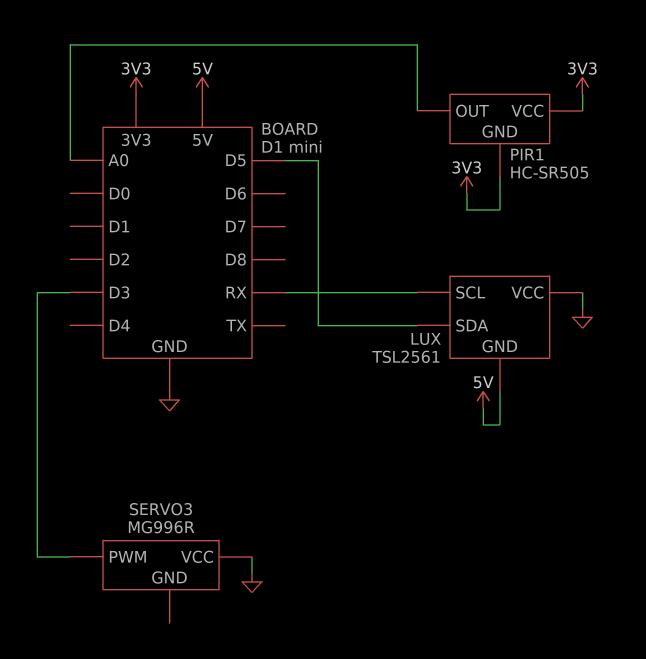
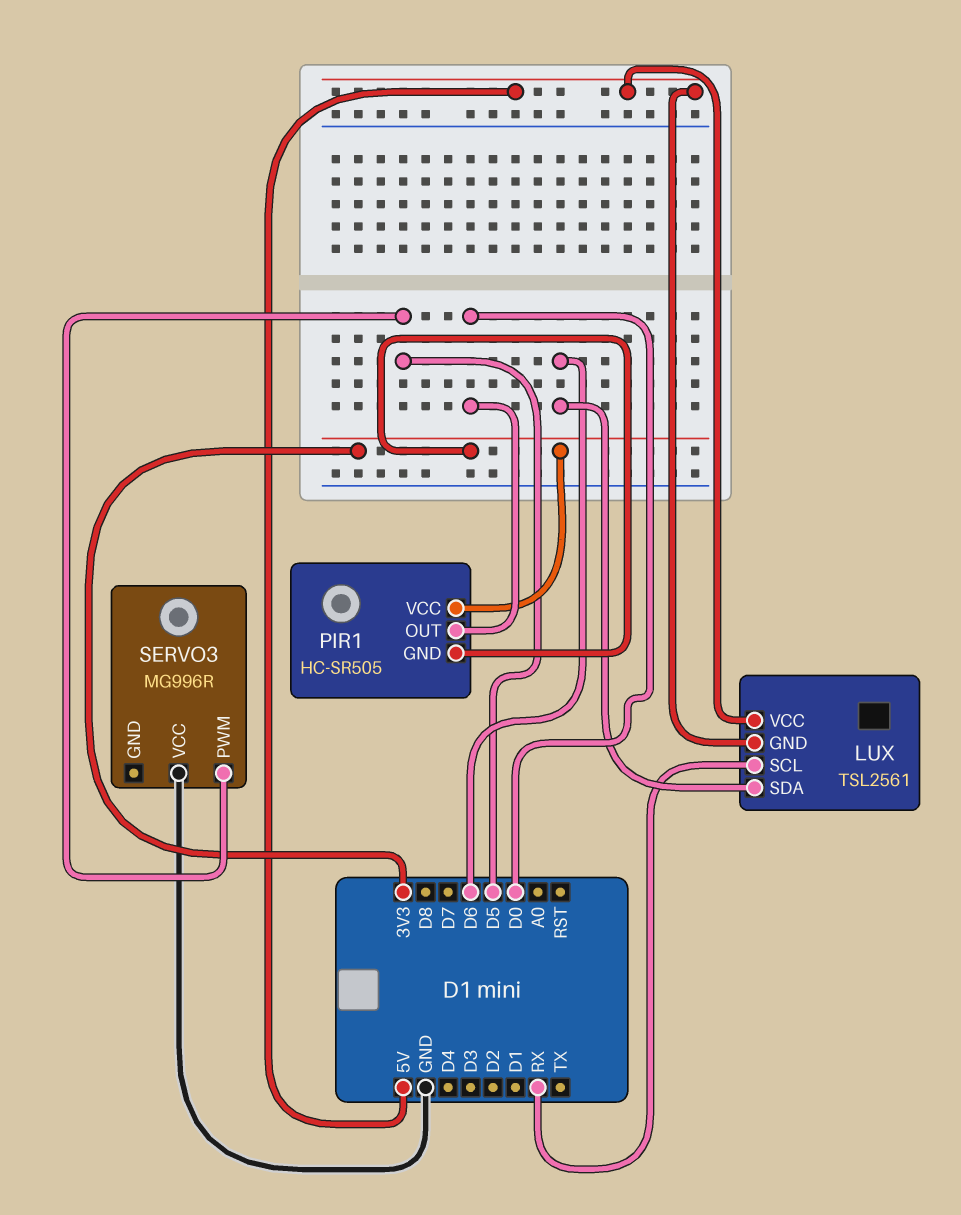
LUX pin SDA: D5 -> D6
LUX pin VCC: GND -> 5V
PIR1 pin OUT: A0 -> D0
SERVO3 pin PWM: D3 -> D5

